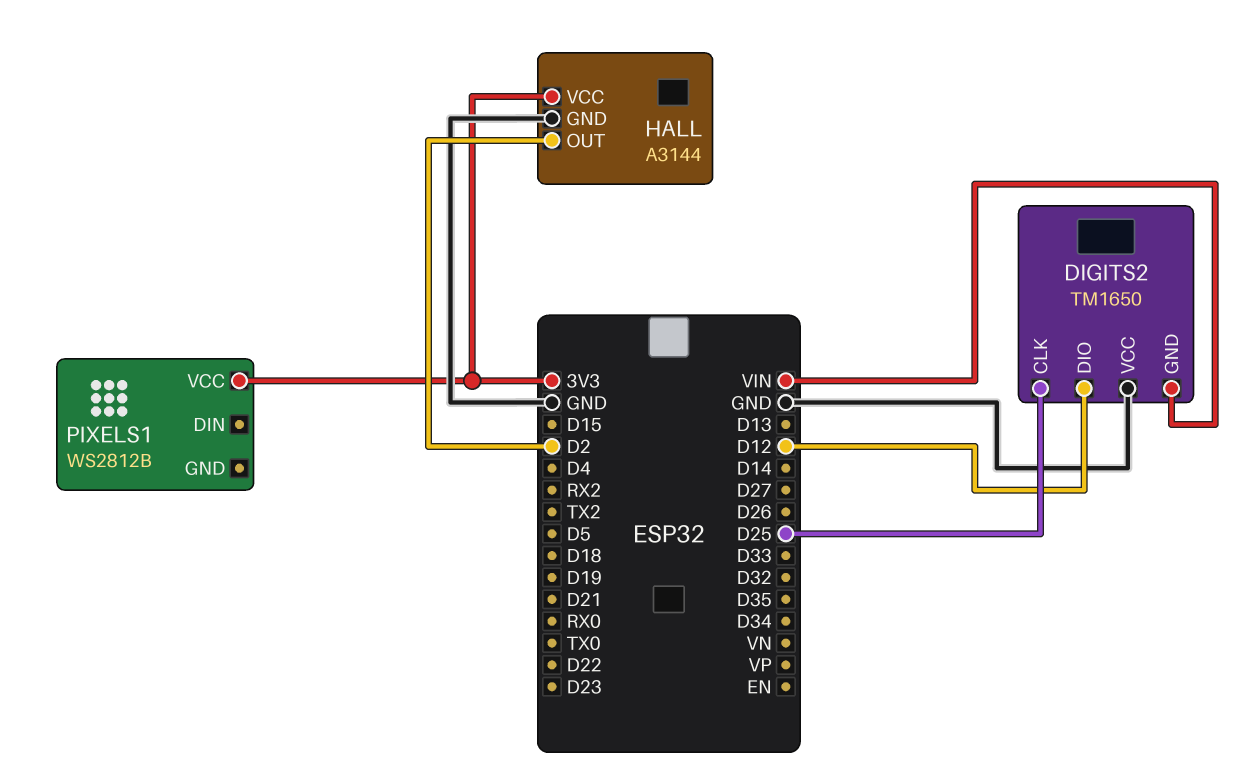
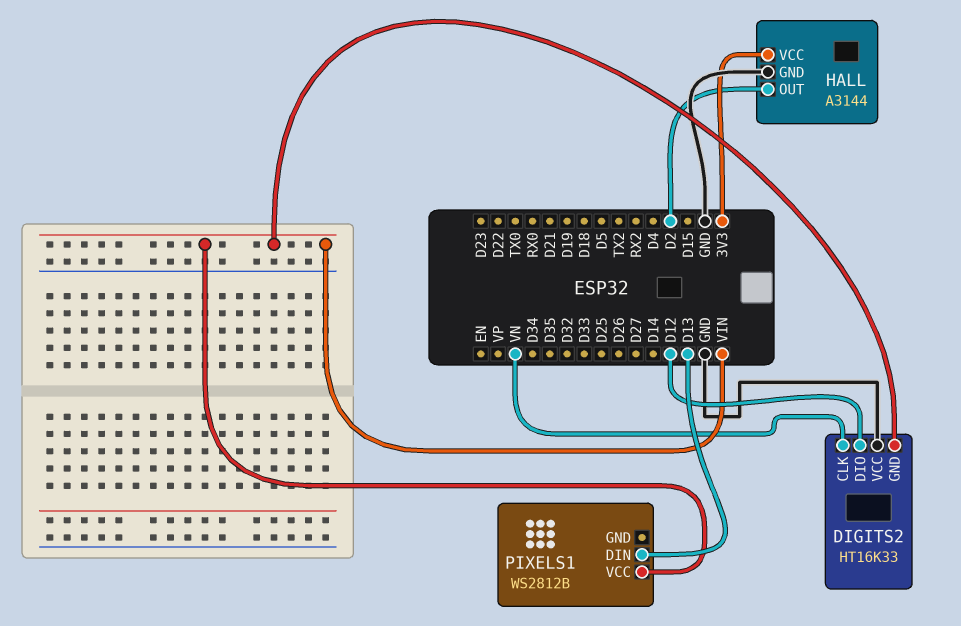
DIGITS2: TM1650 -> HT16K33
DIGITS2 pin CLK: D25 -> VN
PIXELS1 pin DIN: none -> D13
PIXELS1 pin VCC: 3V3 -> VIN

